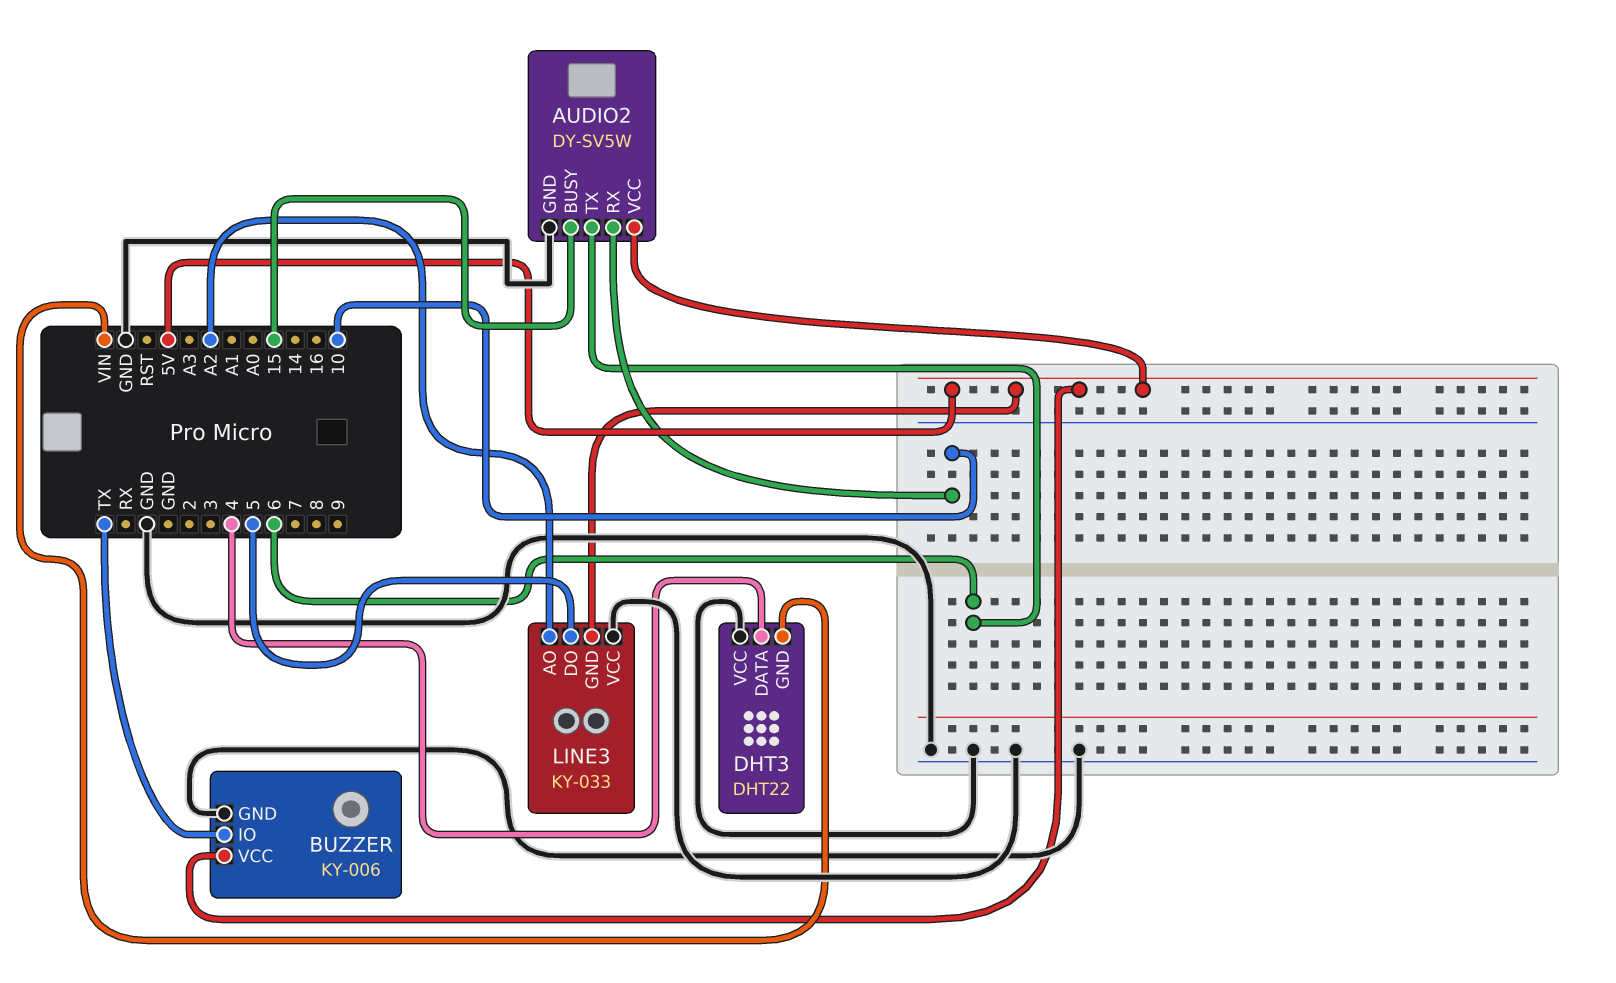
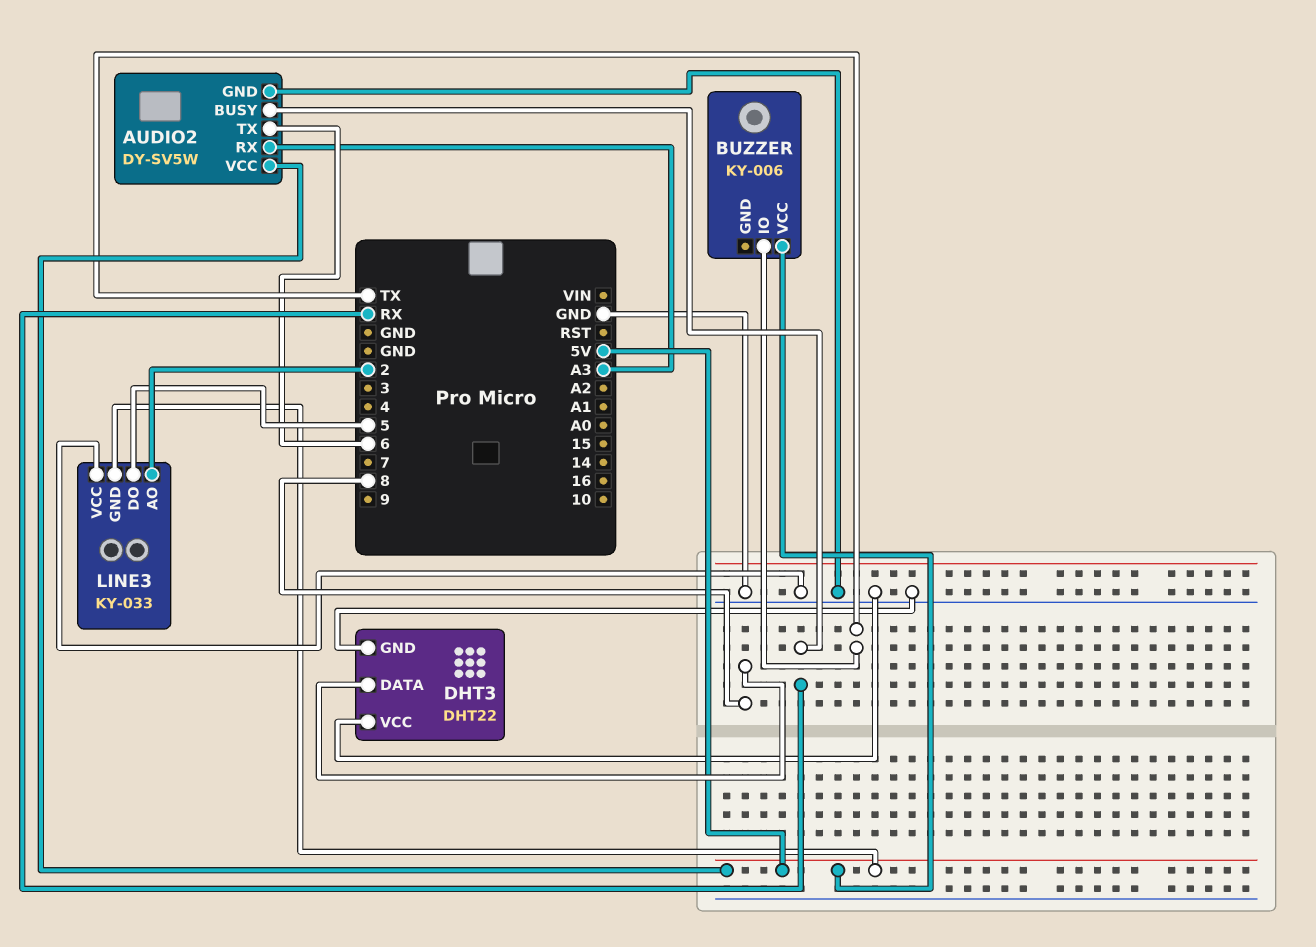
AUDIO2 pin BUSY: 15 -> RX
AUDIO2 pin RX: 10 -> A3
BUZZER pin GND: GND -> none
DHT3 pin DATA: 4 -> 8
DHT3 pin GND: VIN -> GND
LINE3 pin AO: A2 -> 2

